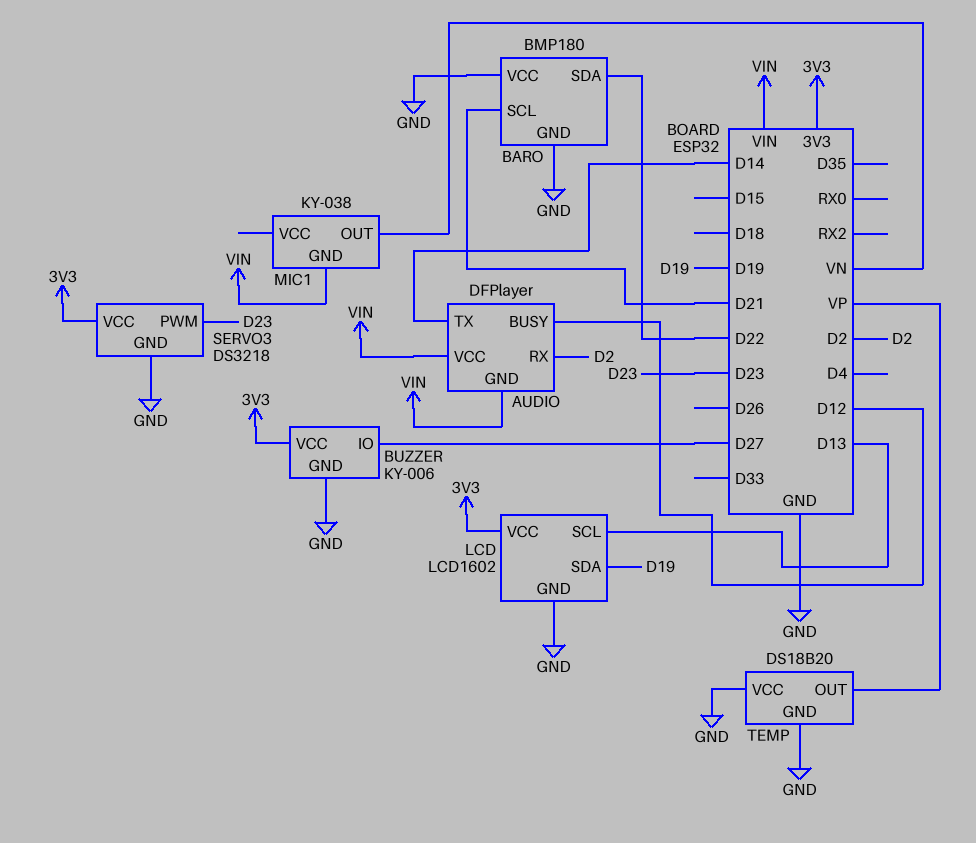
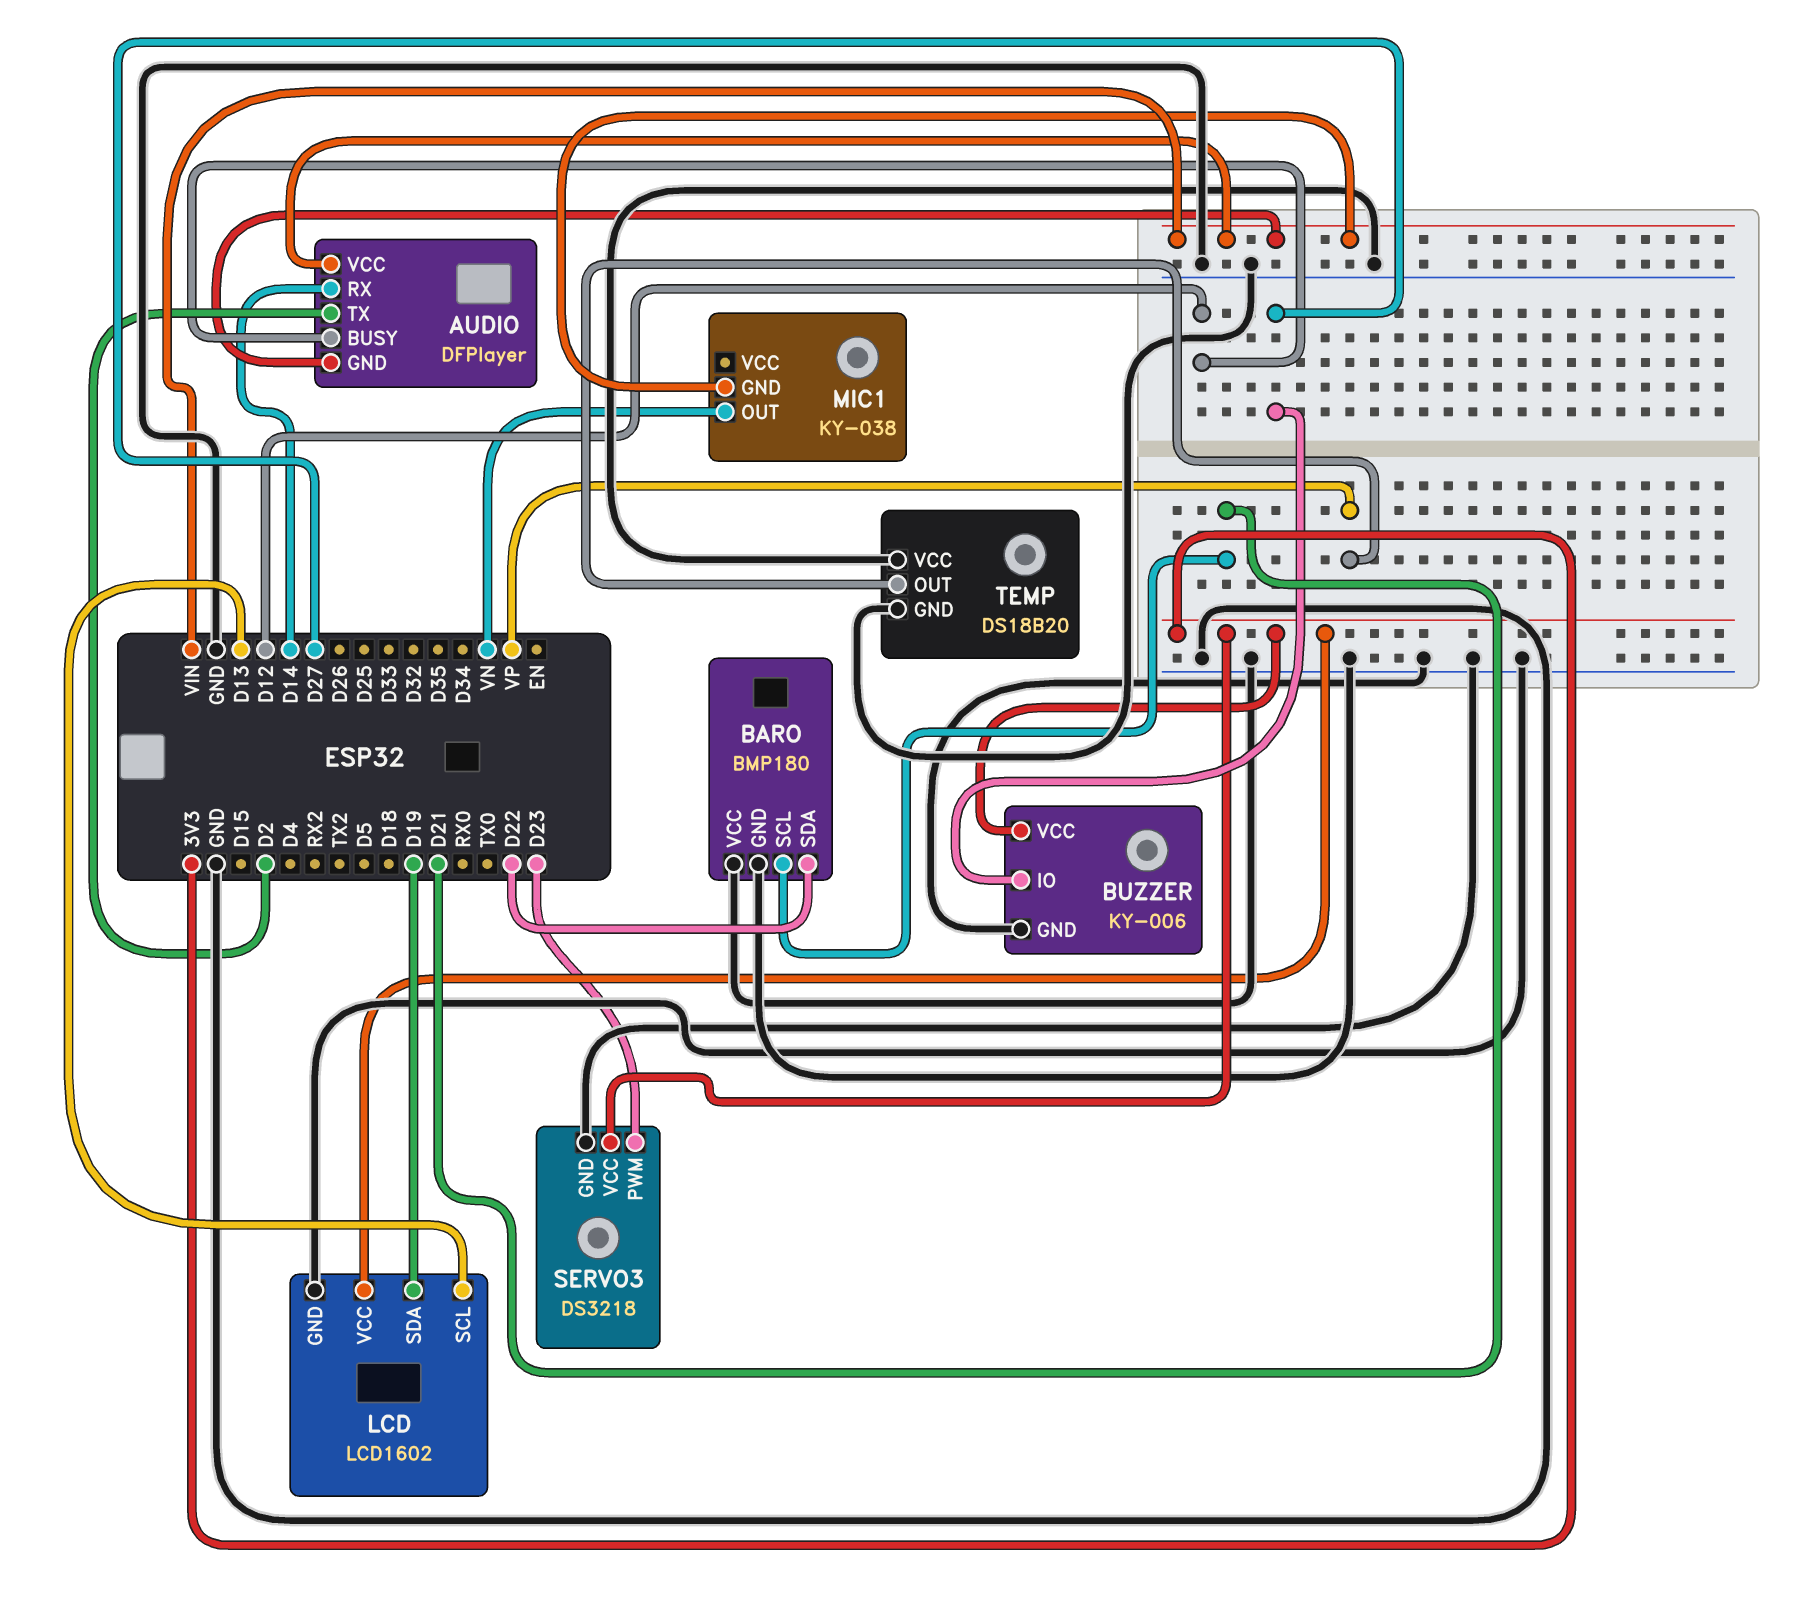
AUDIO pin RX: D2 -> D14
AUDIO pin TX: D14 -> D2

